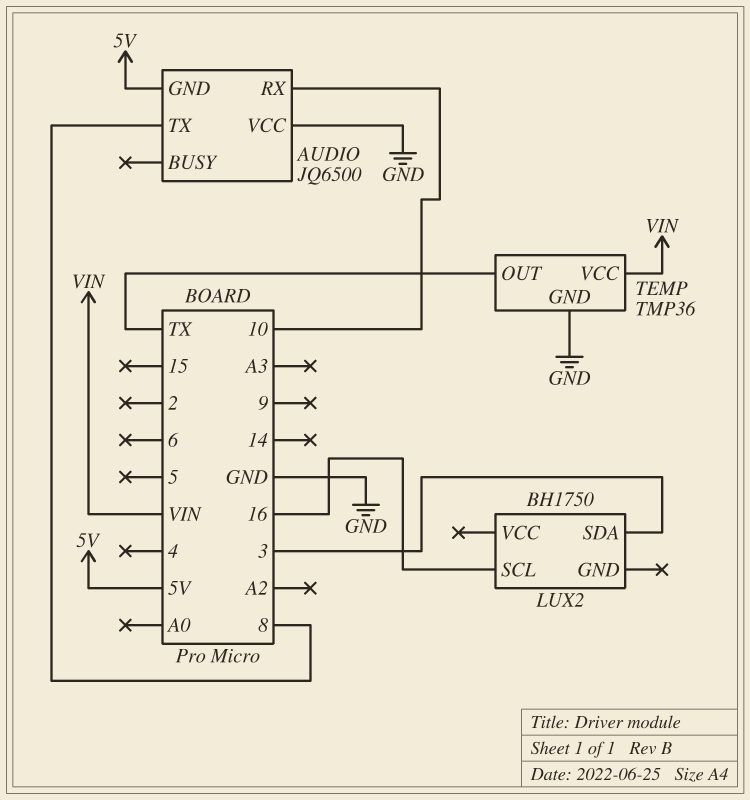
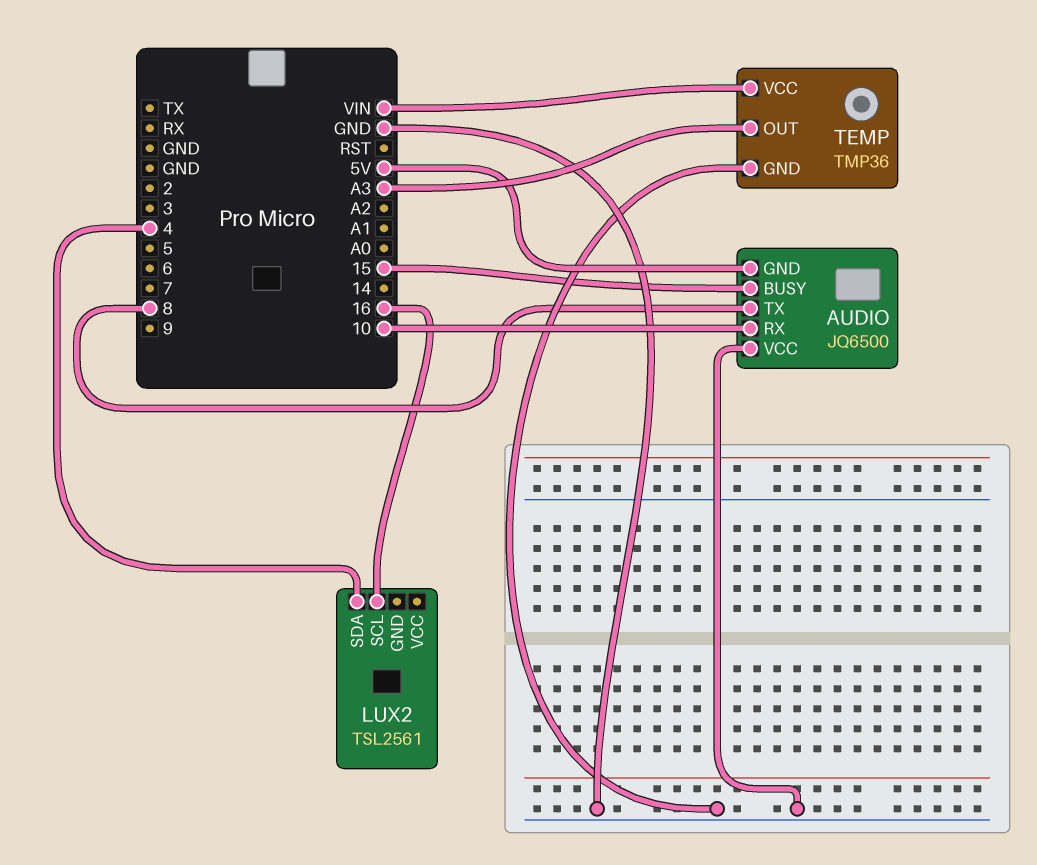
AUDIO pin BUSY: none -> 15
LUX2: BH1750 -> TSL2561
LUX2 pin SDA: 3 -> 4
TEMP pin OUT: TX -> A3

